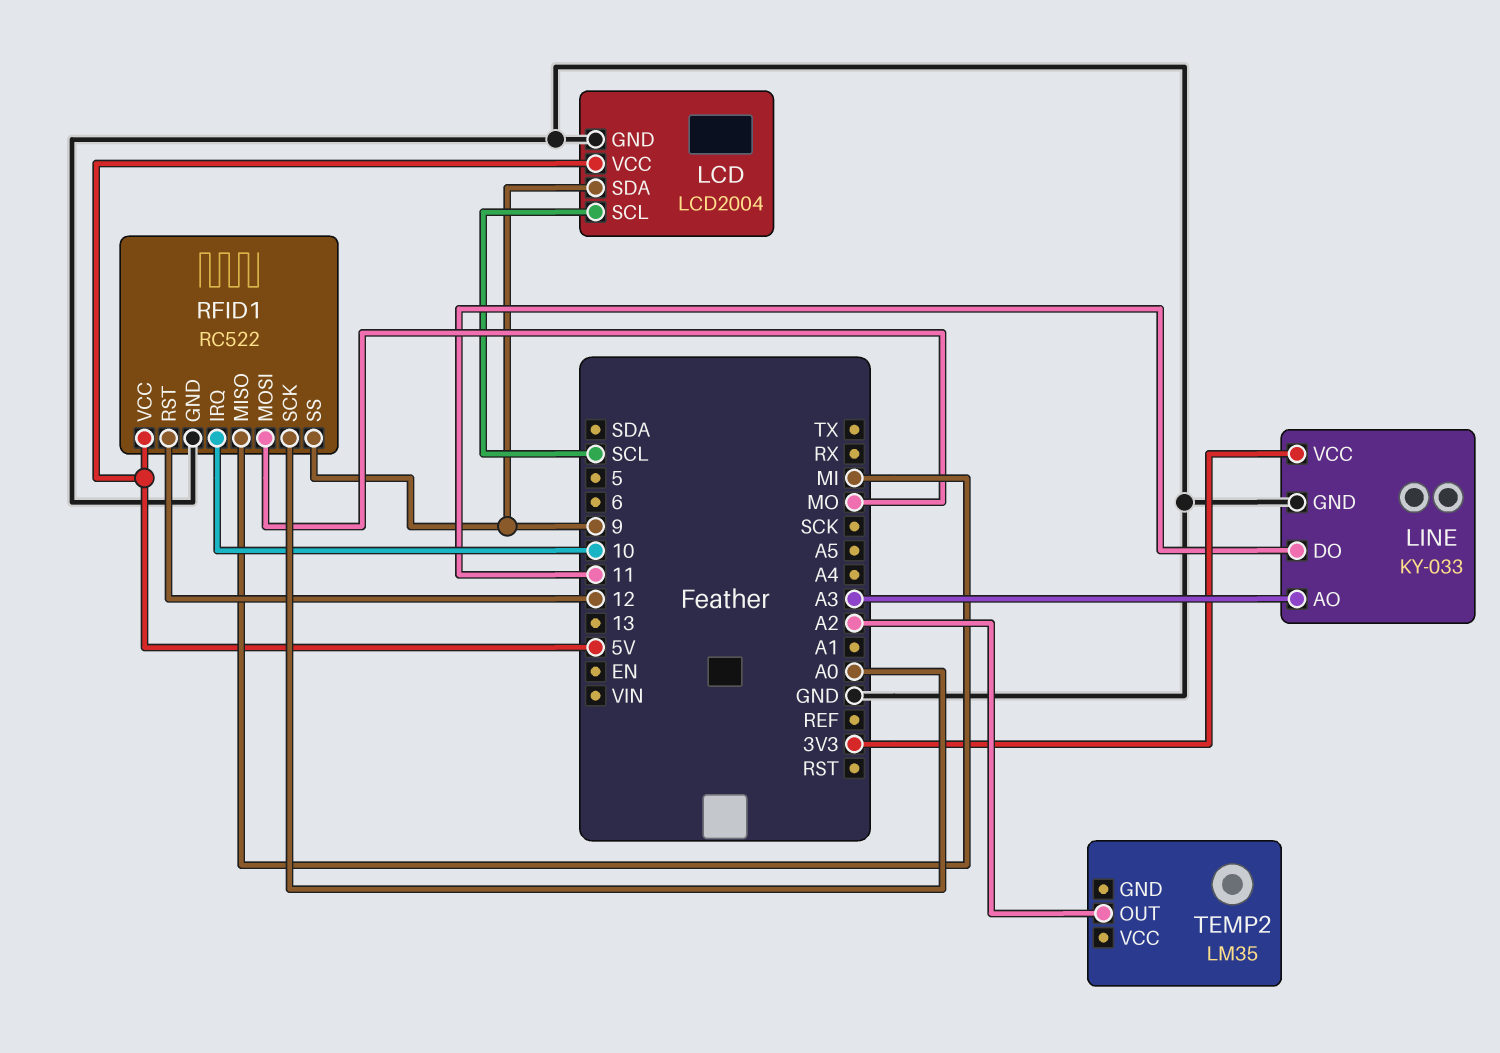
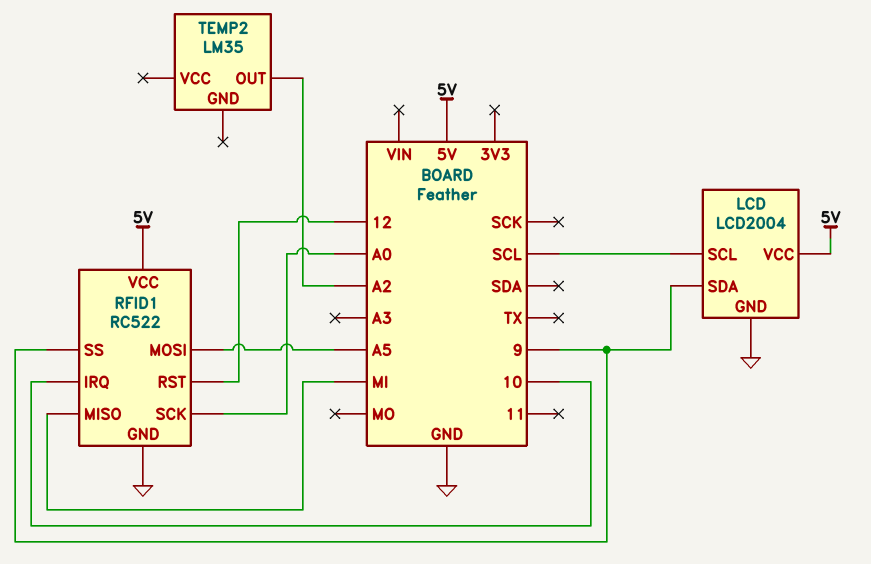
LINE: KY-033 -> none
LINE pin AO: A3 -> none
LINE pin DO: 11 -> none
LINE pin GND: GND -> none
LINE pin VCC: 3V3 -> none
RFID1 pin MOSI: MO -> A5

